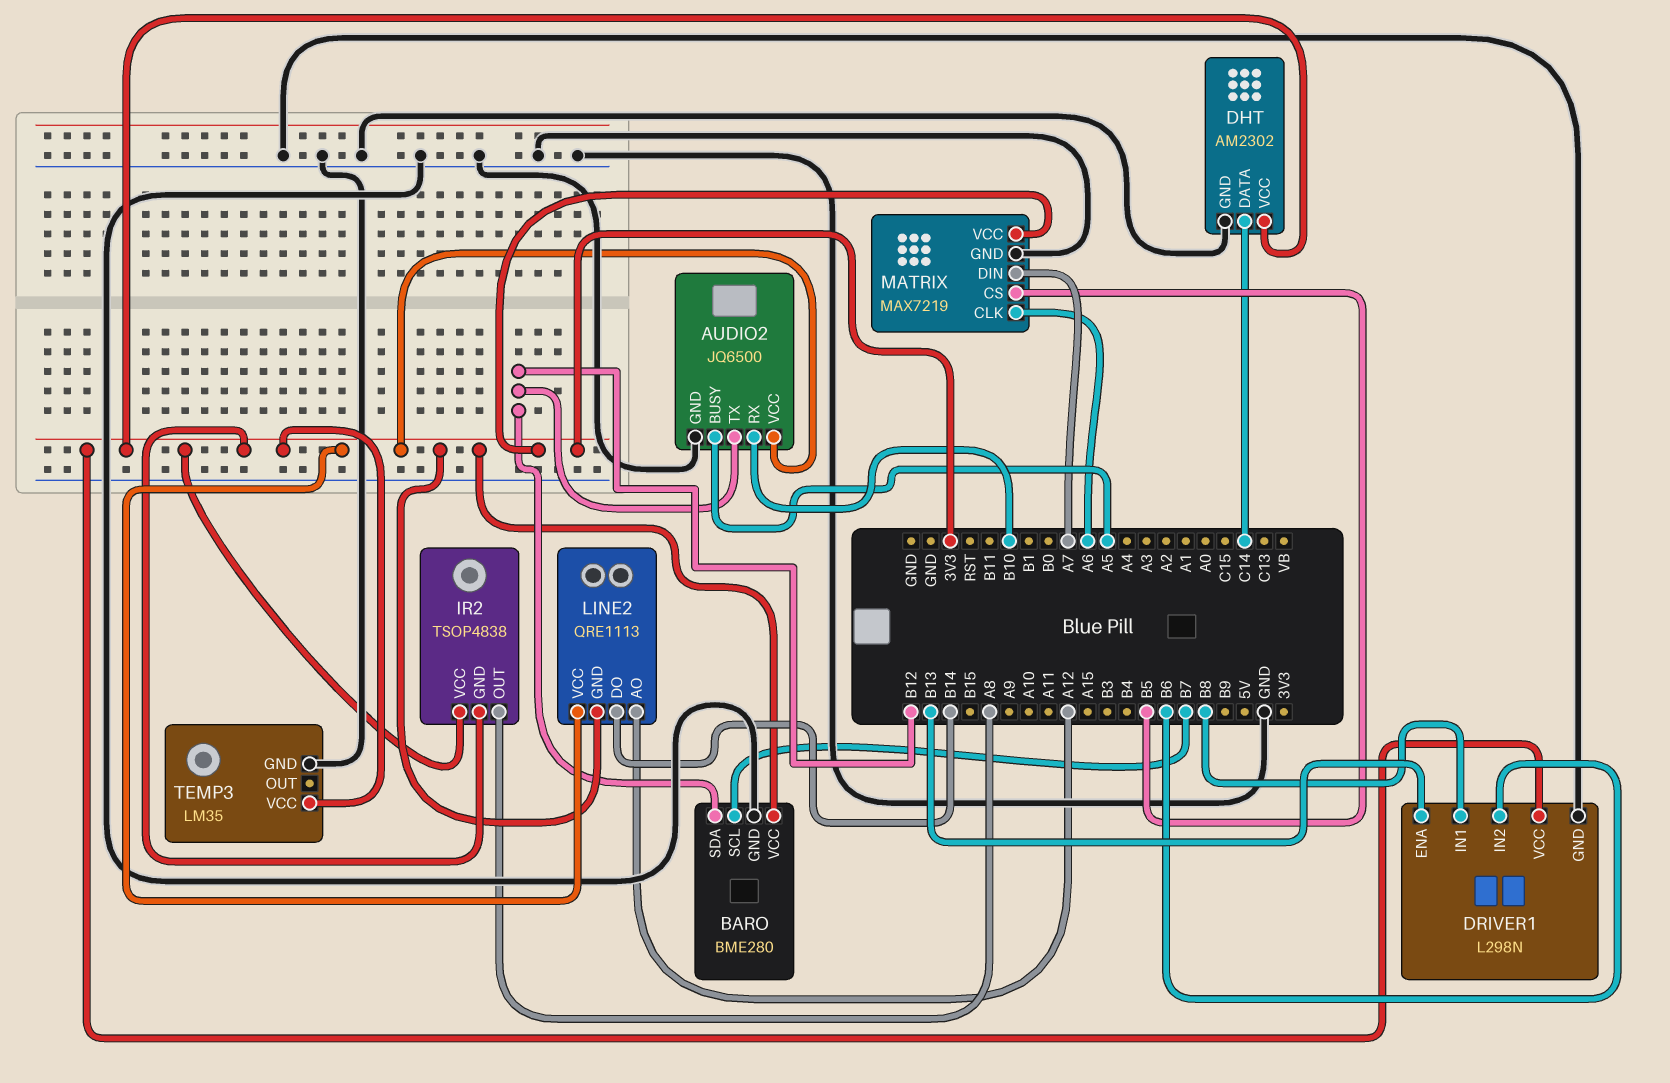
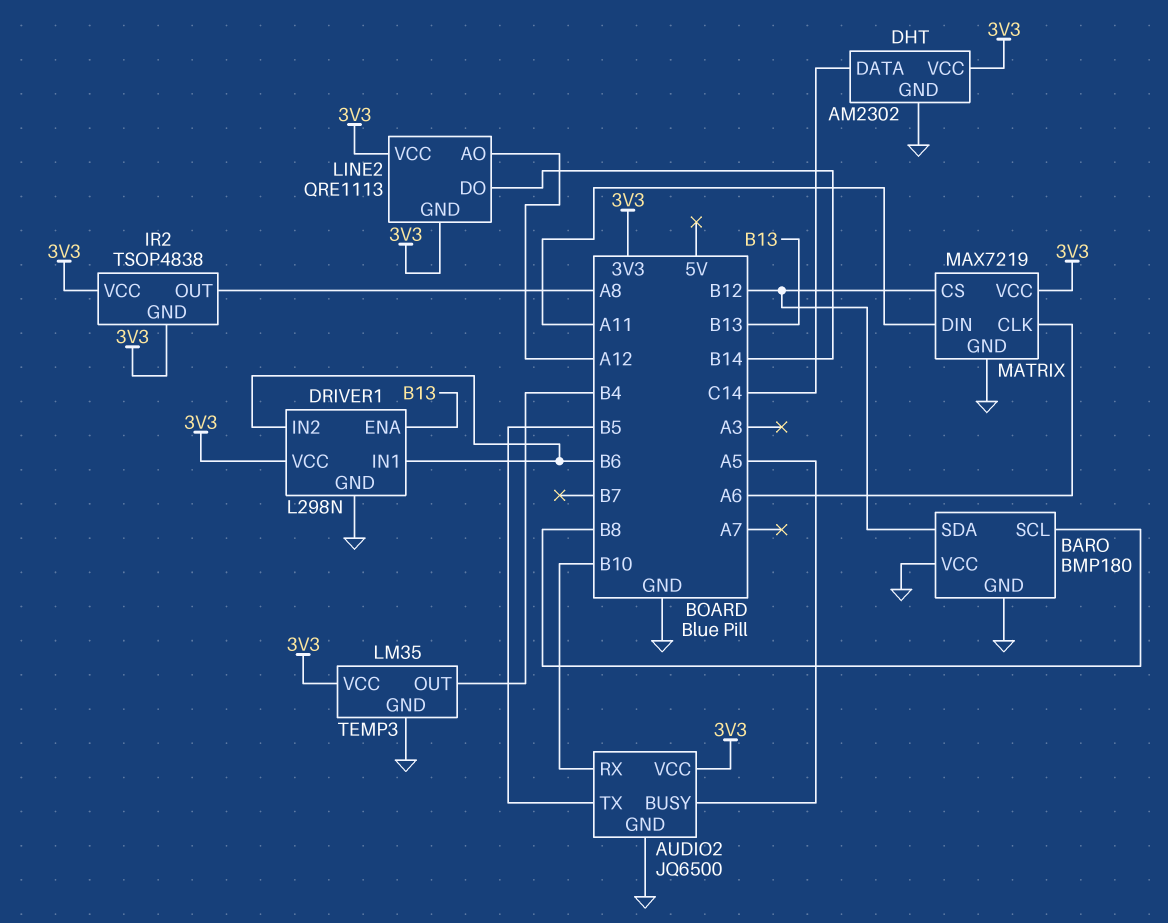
AUDIO2 pin TX: B12 -> B5
BARO: BME280 -> BMP180
BARO pin SCL: B7 -> B8
BARO pin VCC: 3V3 -> GND
DRIVER1 pin IN1: B8 -> B6
MATRIX pin CS: B5 -> B12
MATRIX pin DIN: A7 -> A11
TEMP3 pin OUT: none -> B4

